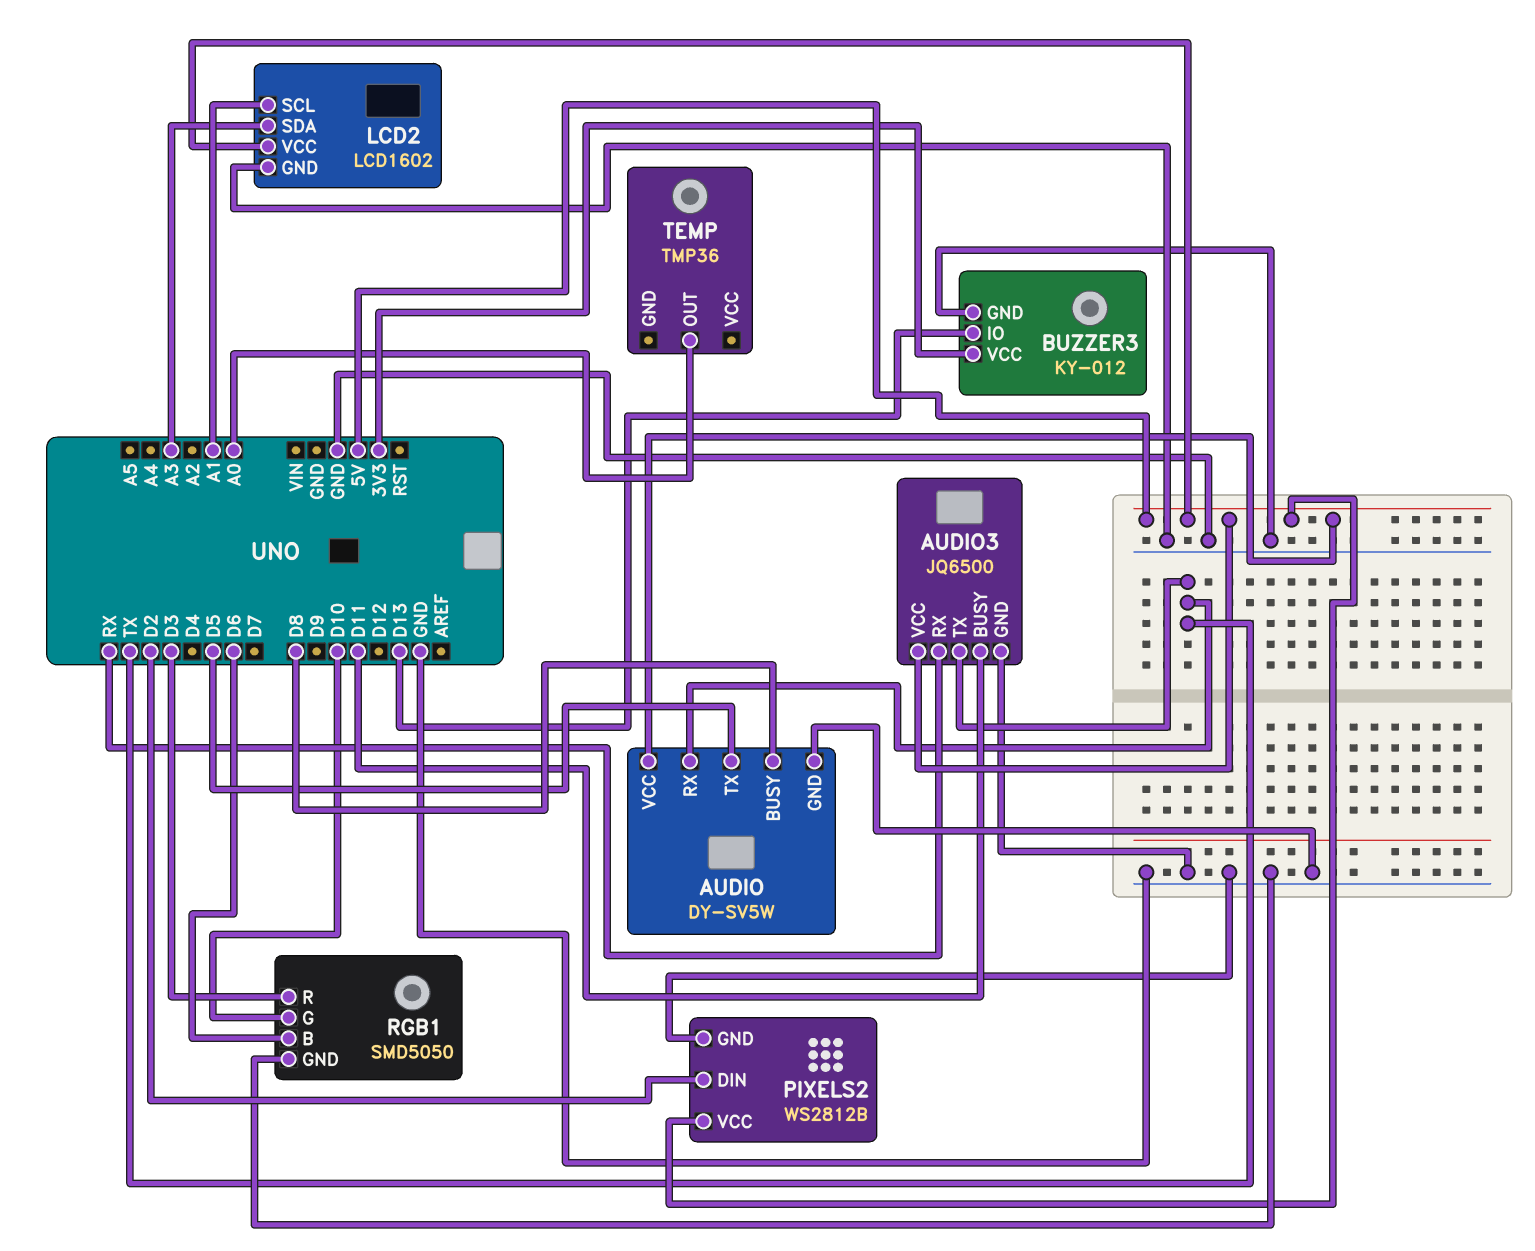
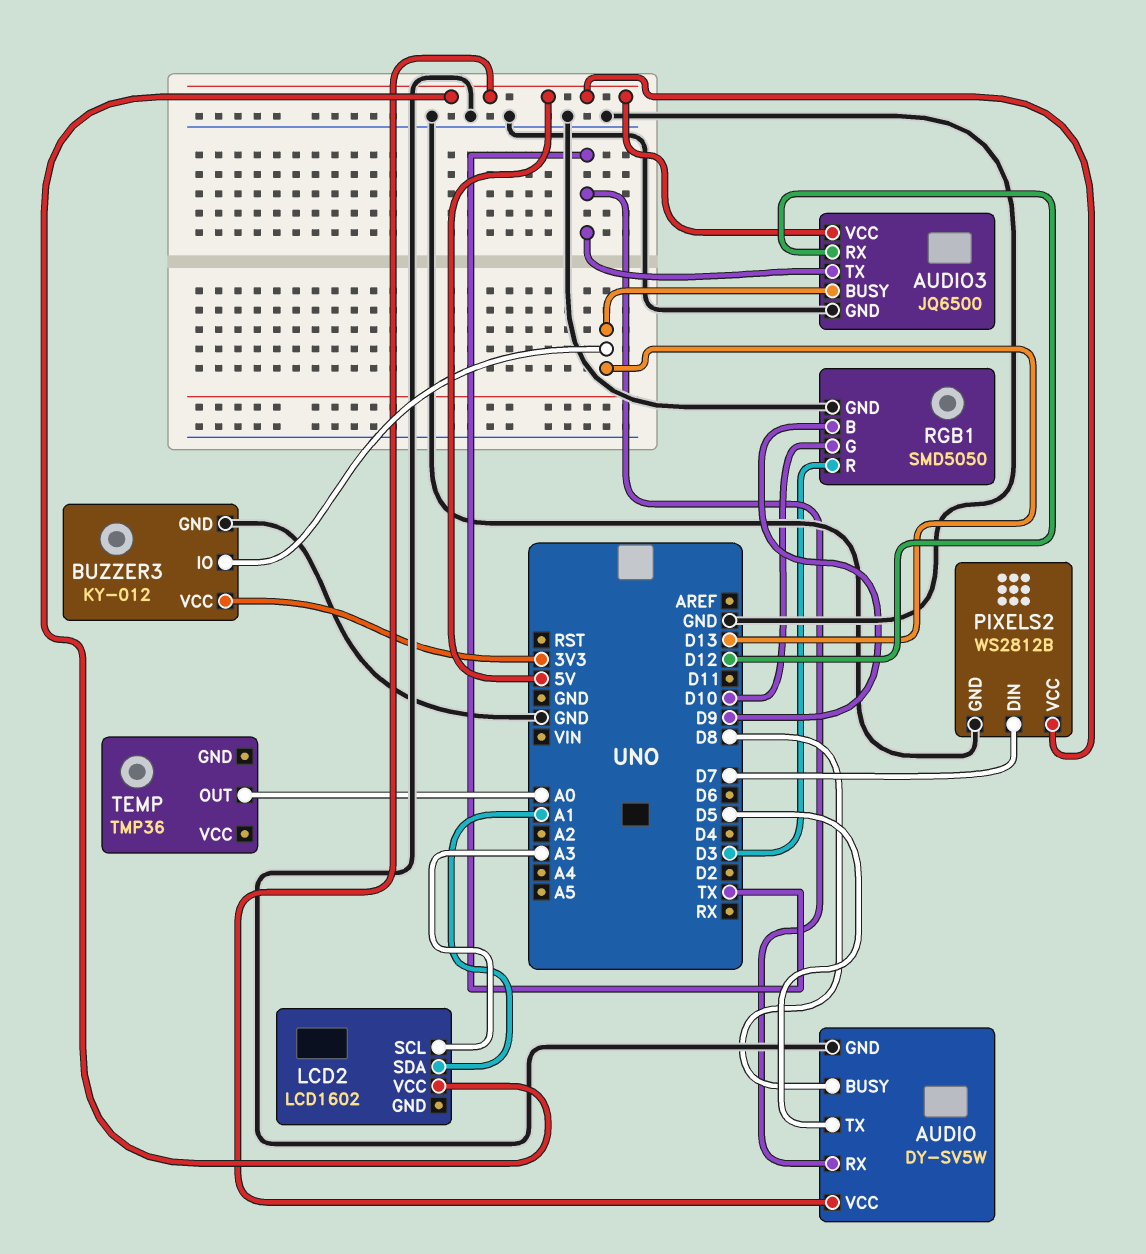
AUDIO3 pin BUSY: D11 -> D13
AUDIO3 pin RX: RX -> D12
LCD2 pin GND: GND -> none
LCD2 pin SCL: A1 -> A3
LCD2 pin SDA: A3 -> A1
PIXELS2 pin DIN: D2 -> D7
RGB1 pin B: D6 -> D9

